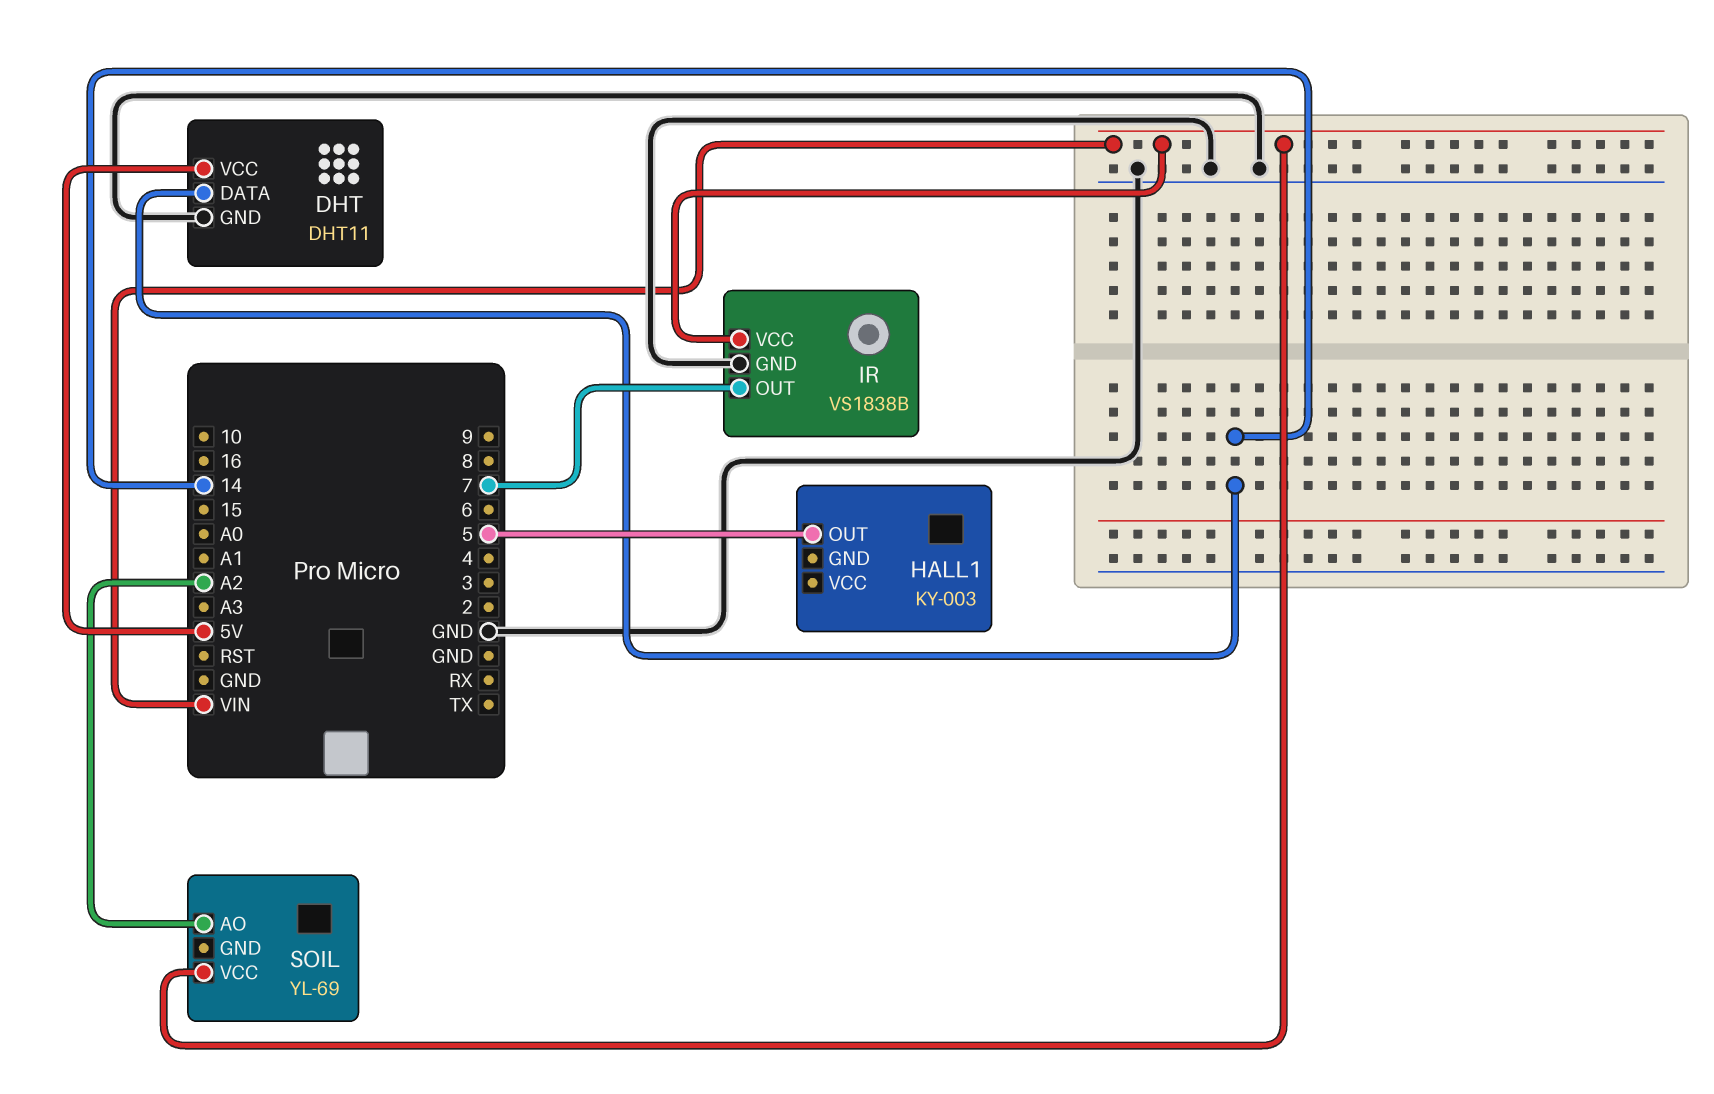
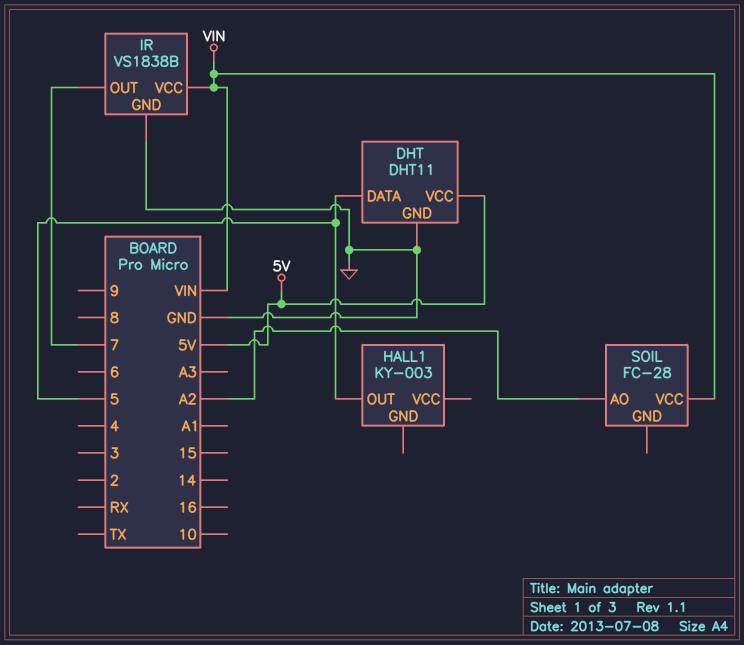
DHT pin DATA: 14 -> 5
SOIL: YL-69 -> FC-28

